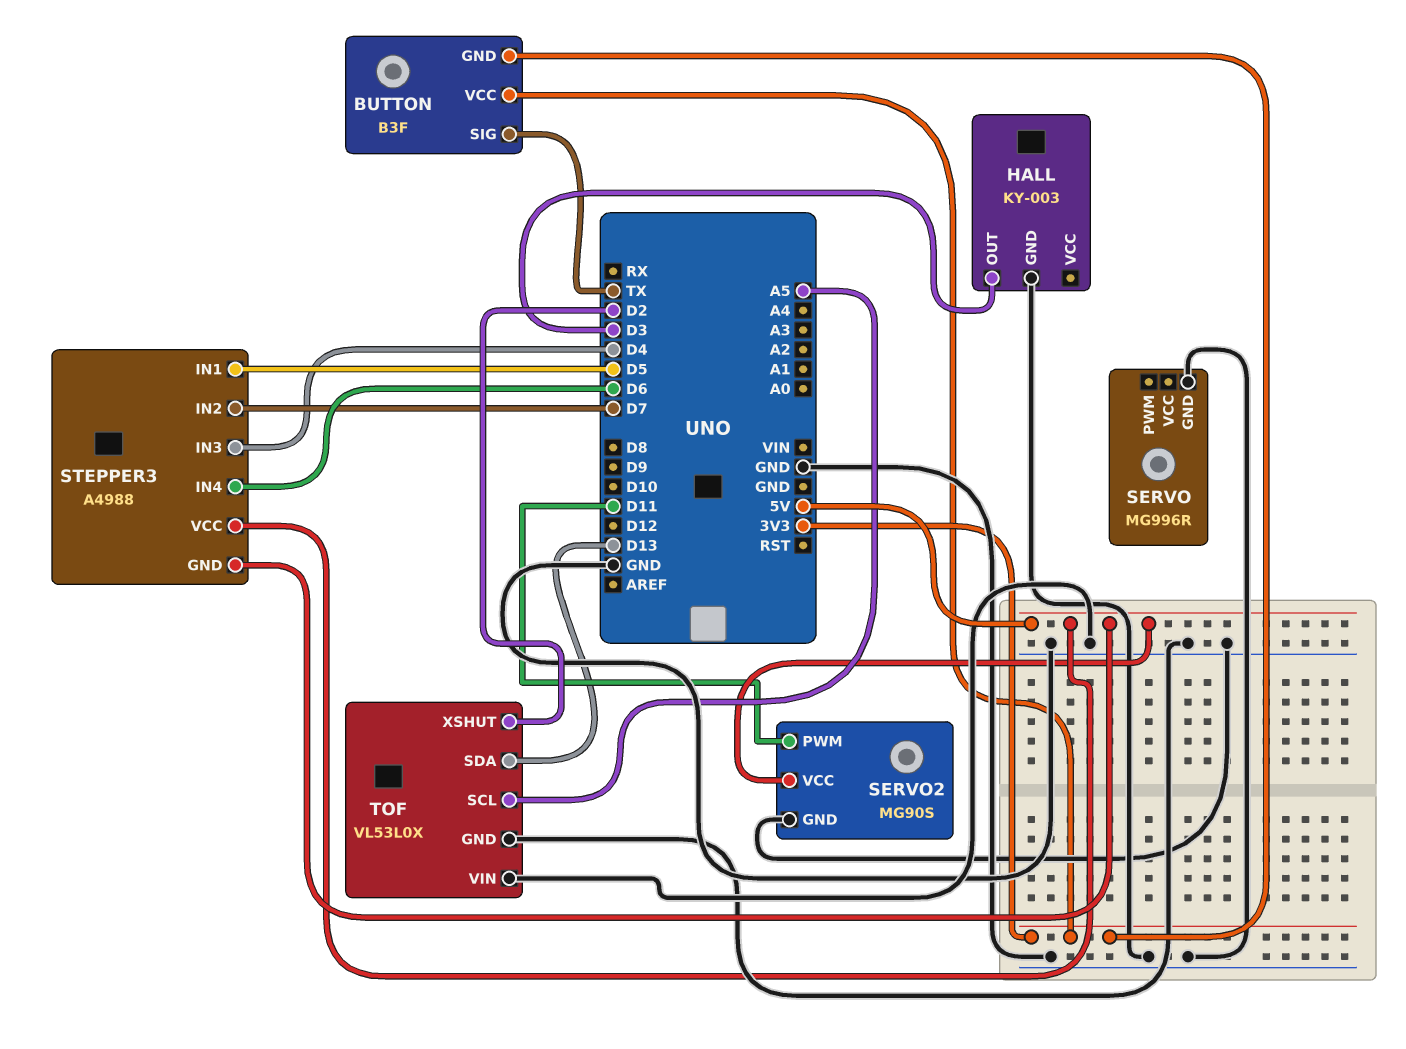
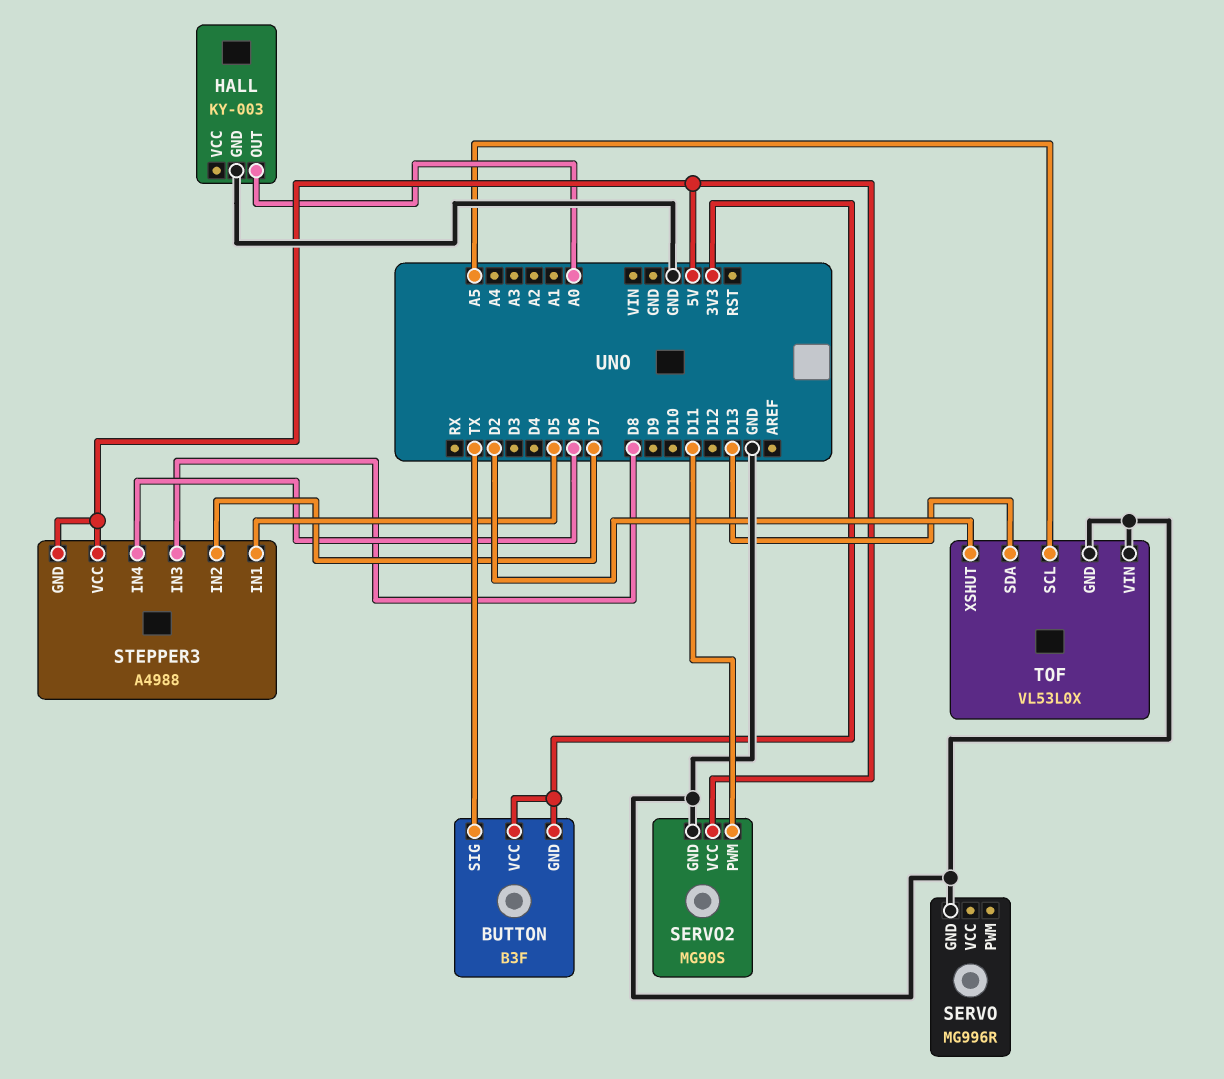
HALL pin OUT: D3 -> A0
STEPPER3 pin IN3: D4 -> D8

